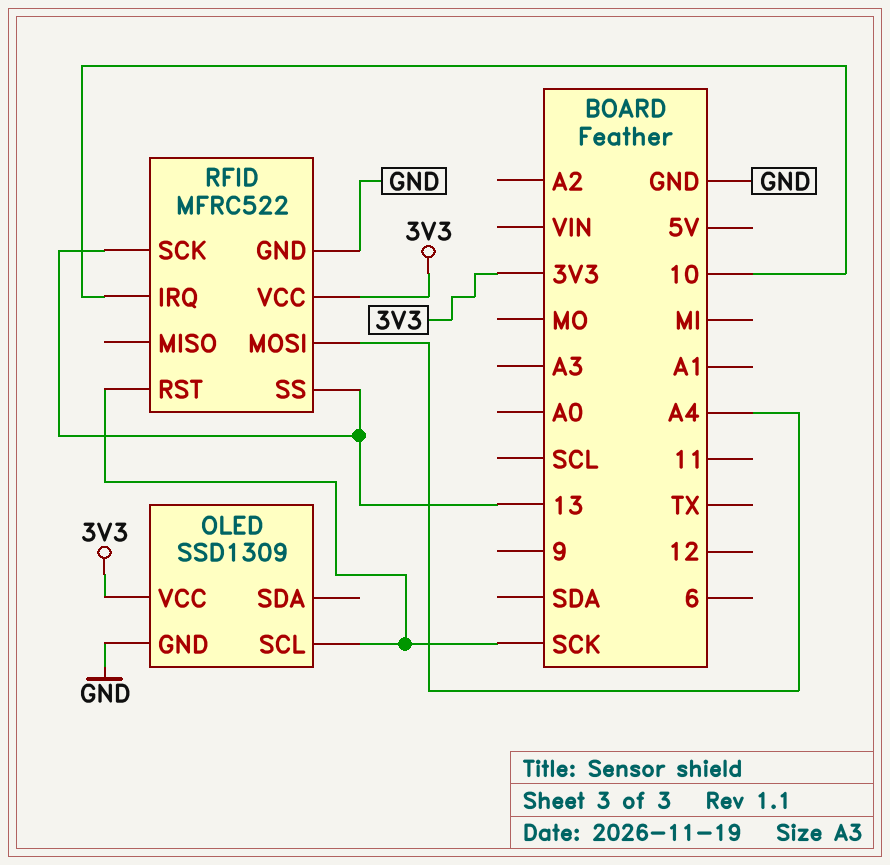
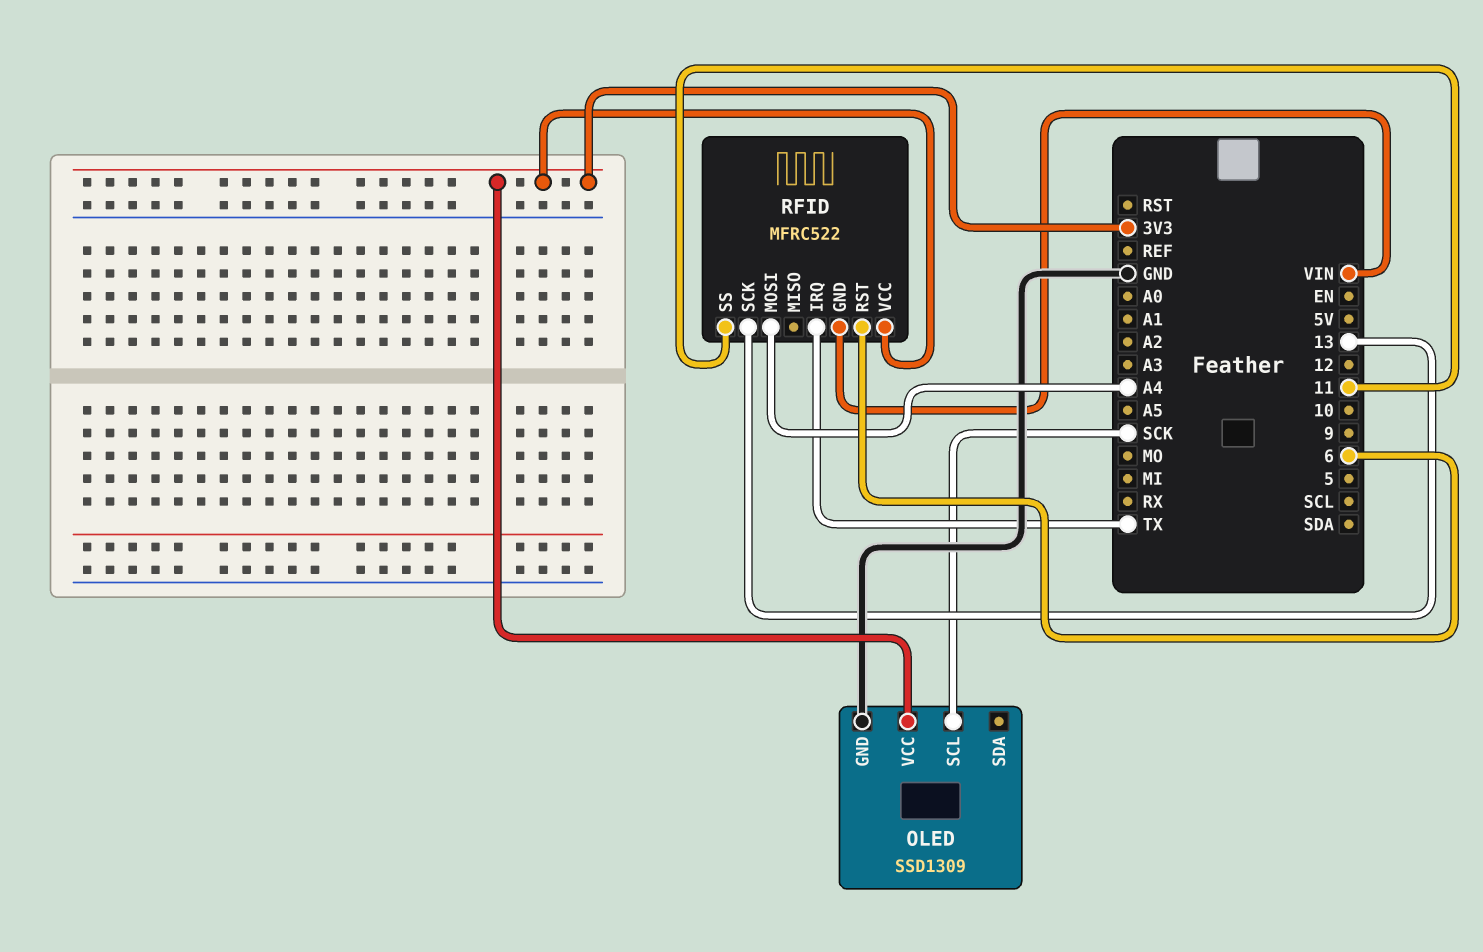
RFID pin GND: GND -> VIN
RFID pin IRQ: 10 -> TX
RFID pin RST: SCK -> 6
RFID pin SS: 13 -> 11

